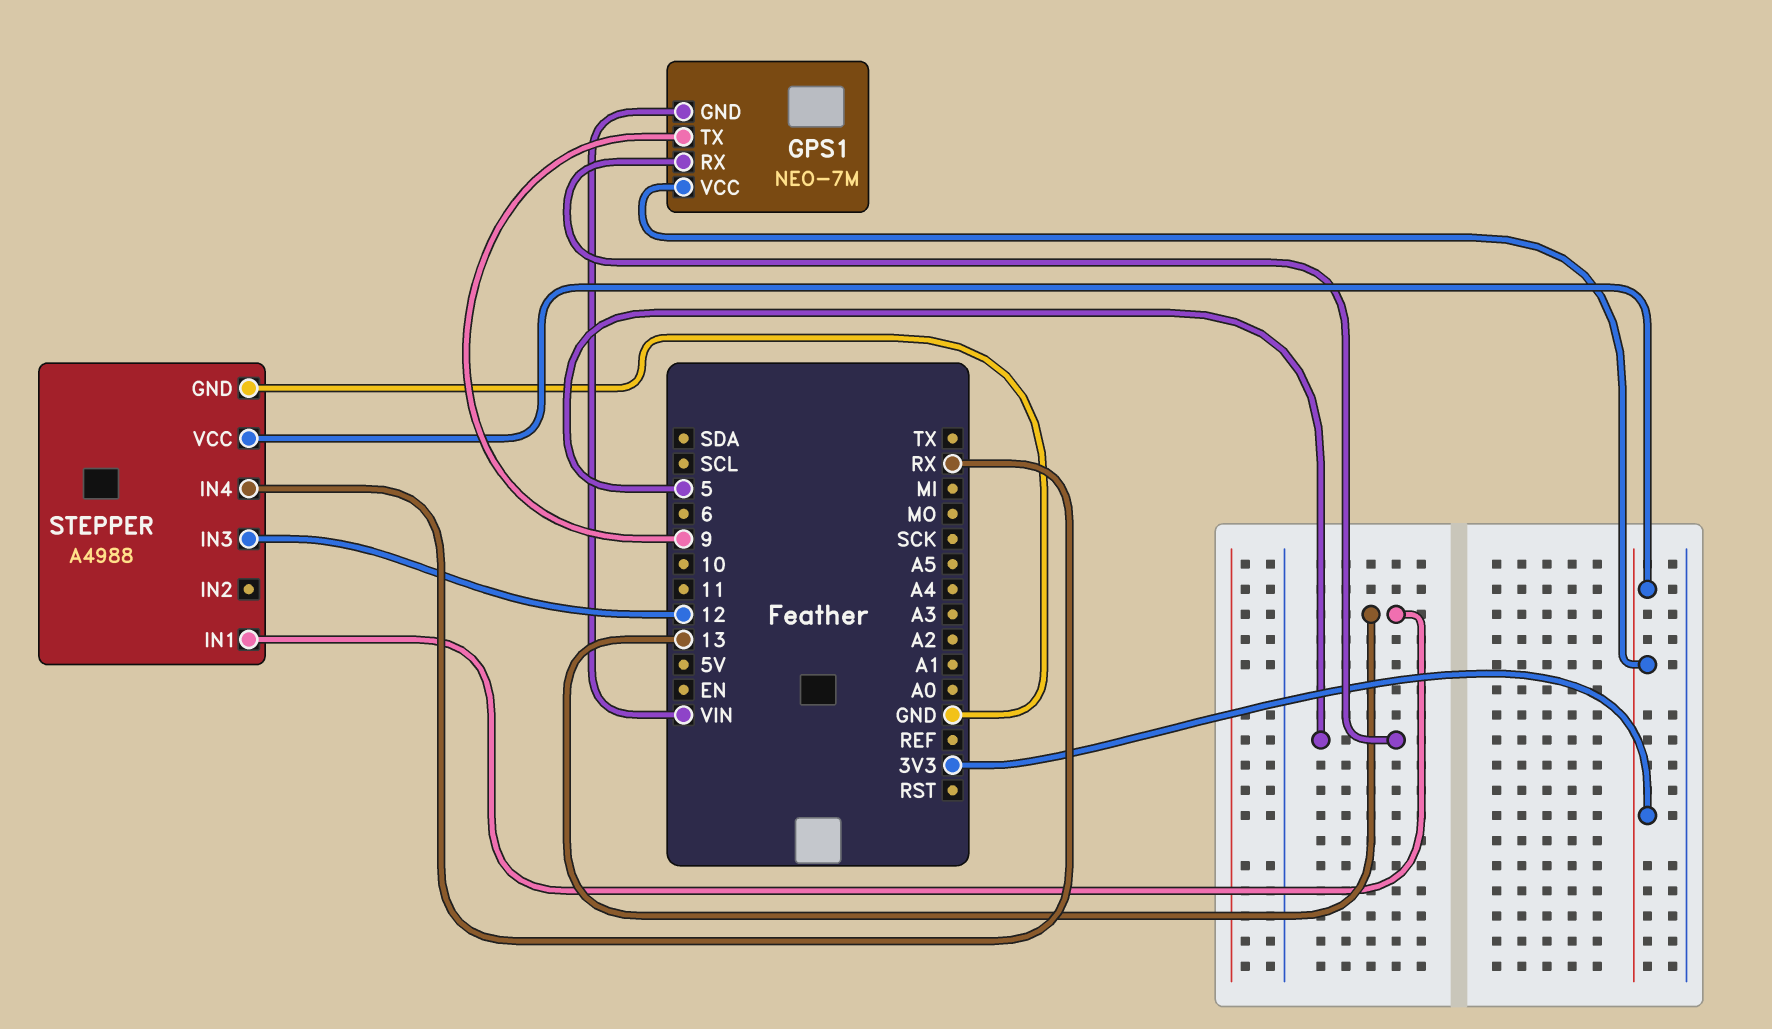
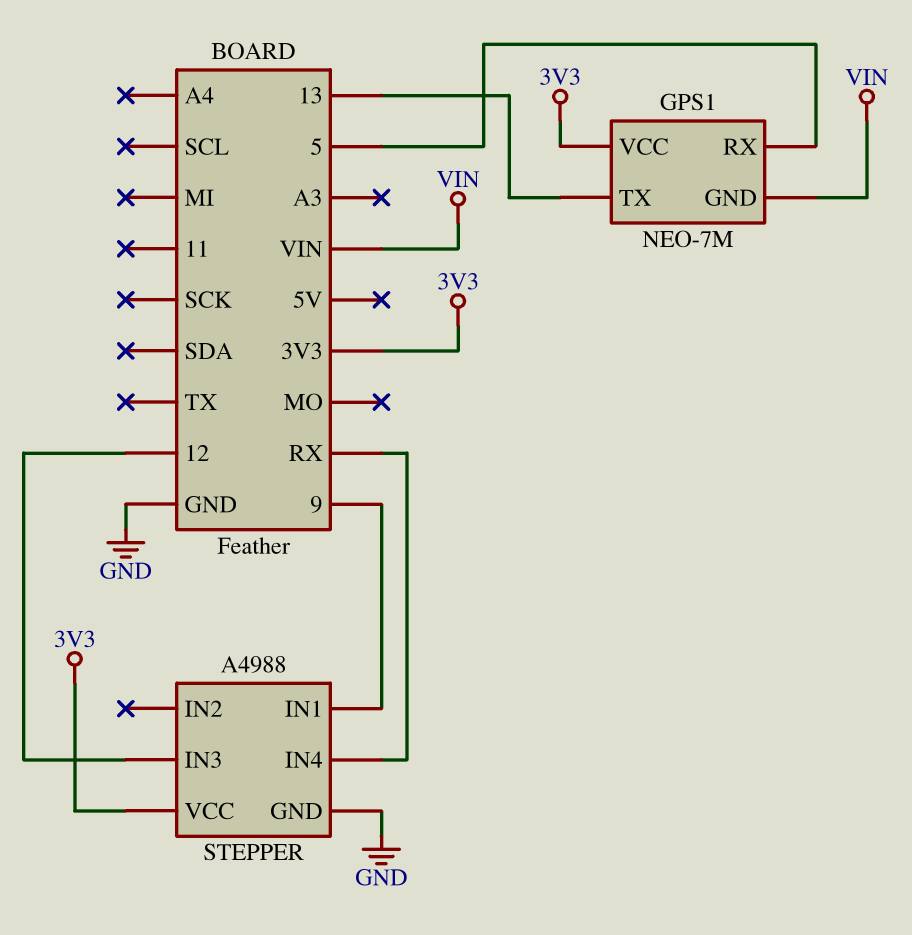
GPS1 pin TX: 9 -> 13
STEPPER pin IN1: 13 -> 9

